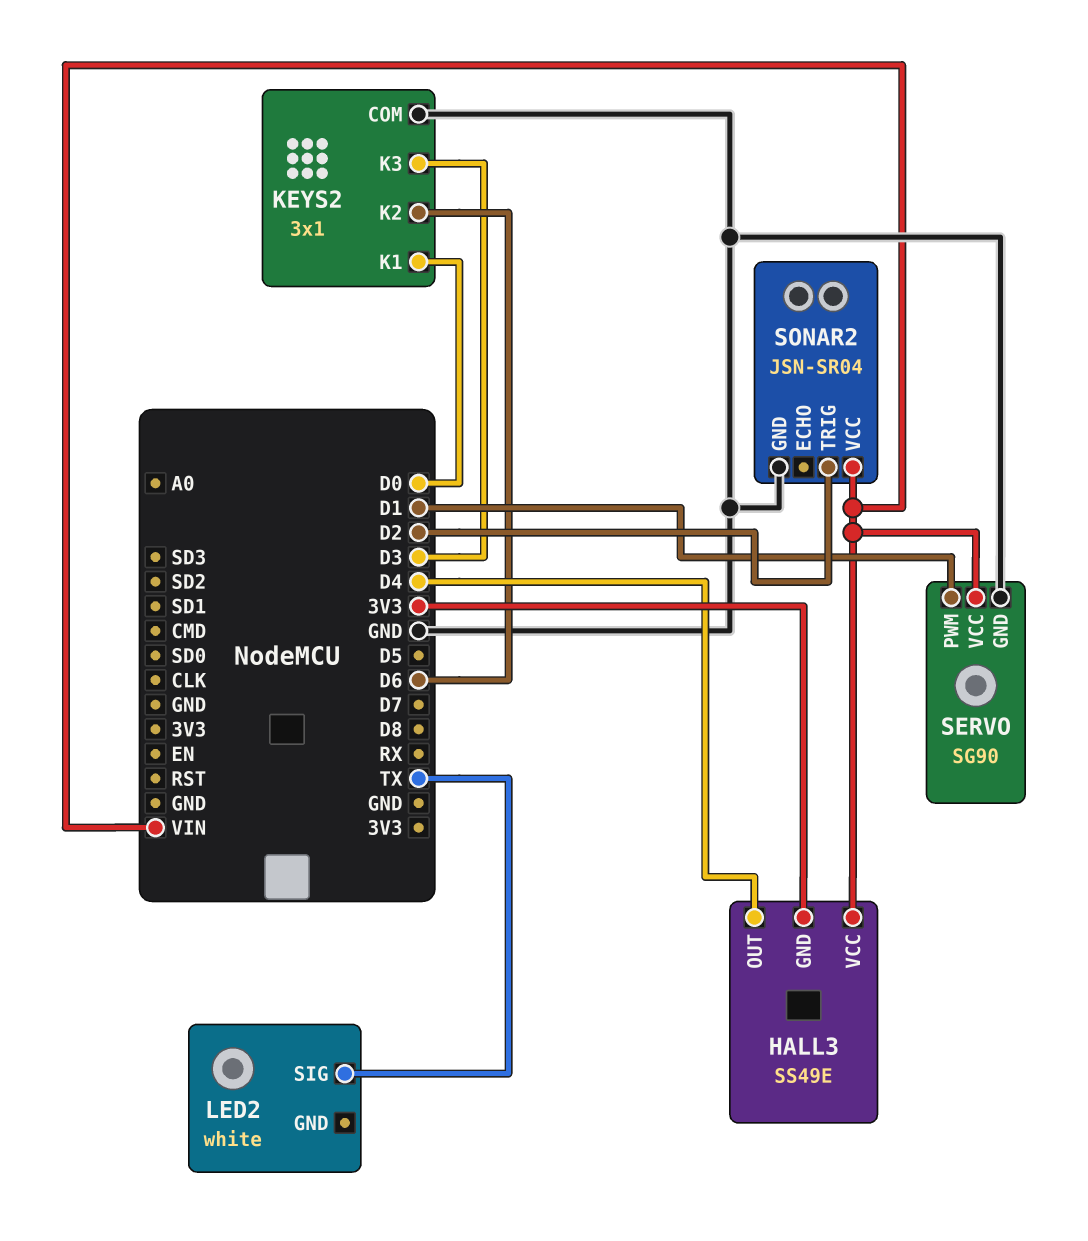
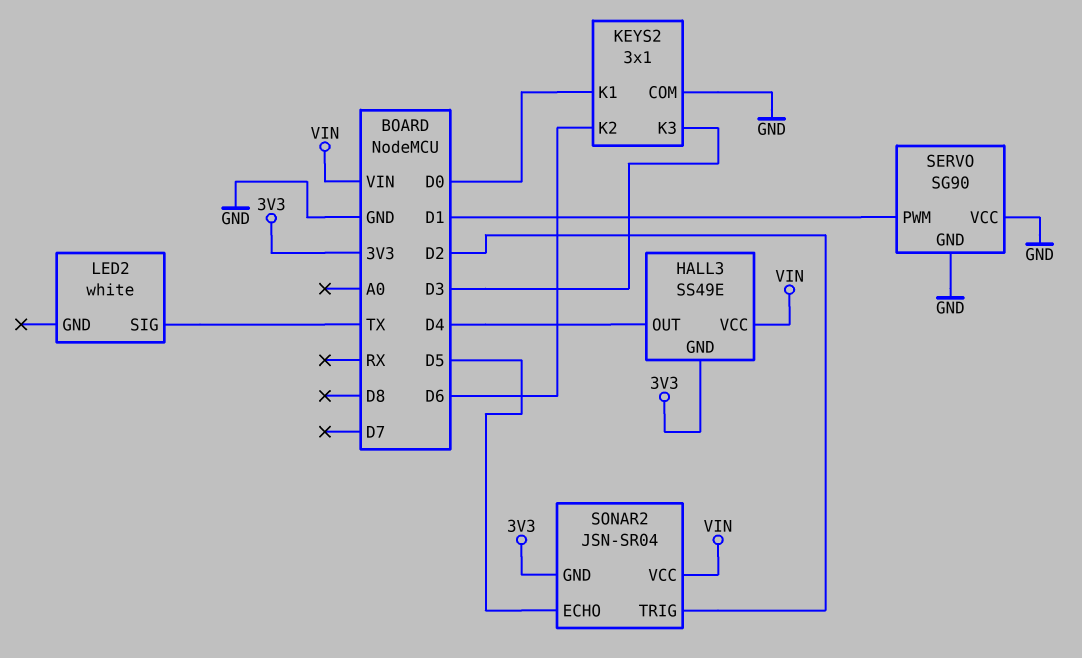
SERVO pin VCC: VIN -> GND
SONAR2 pin ECHO: none -> D5
SONAR2 pin GND: GND -> 3V3

